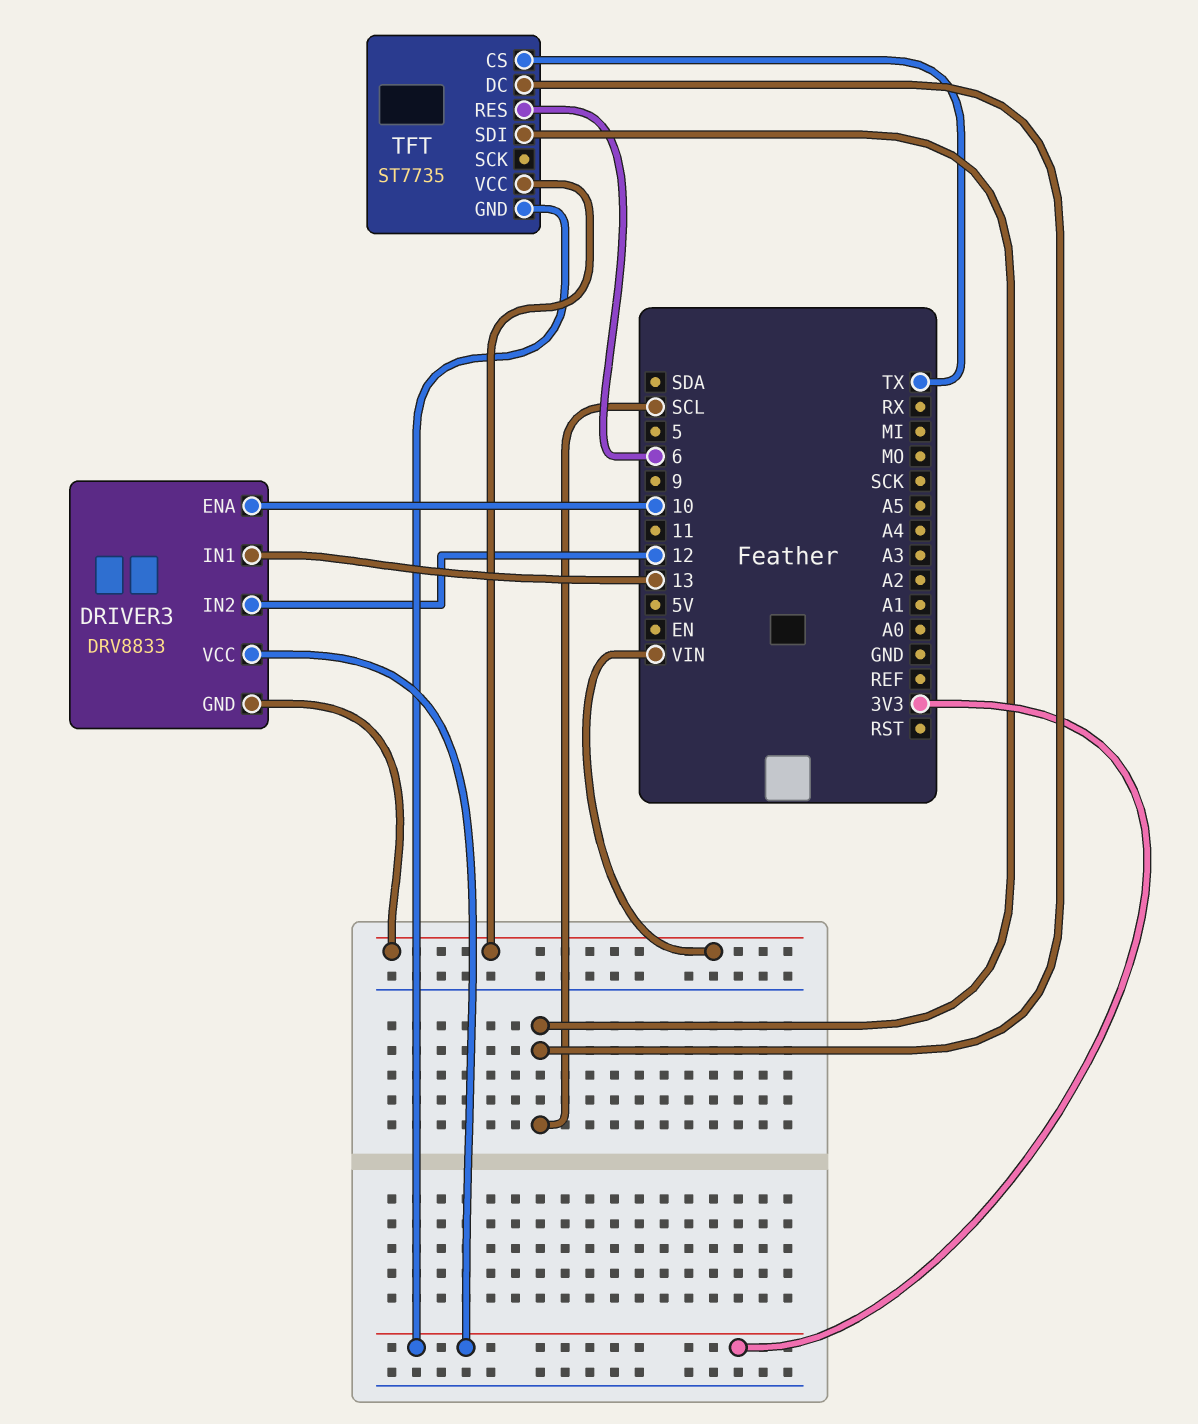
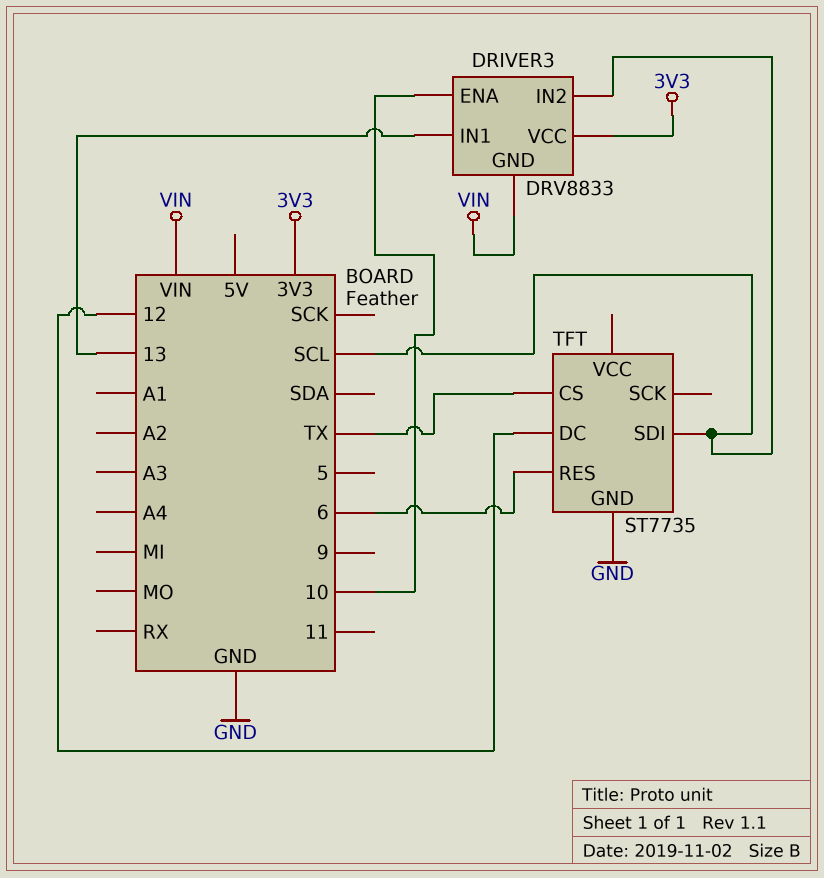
DRIVER3 pin IN2: 12 -> SCL
TFT pin DC: SCL -> 12
TFT pin GND: 3V3 -> GND
TFT pin VCC: VIN -> none

